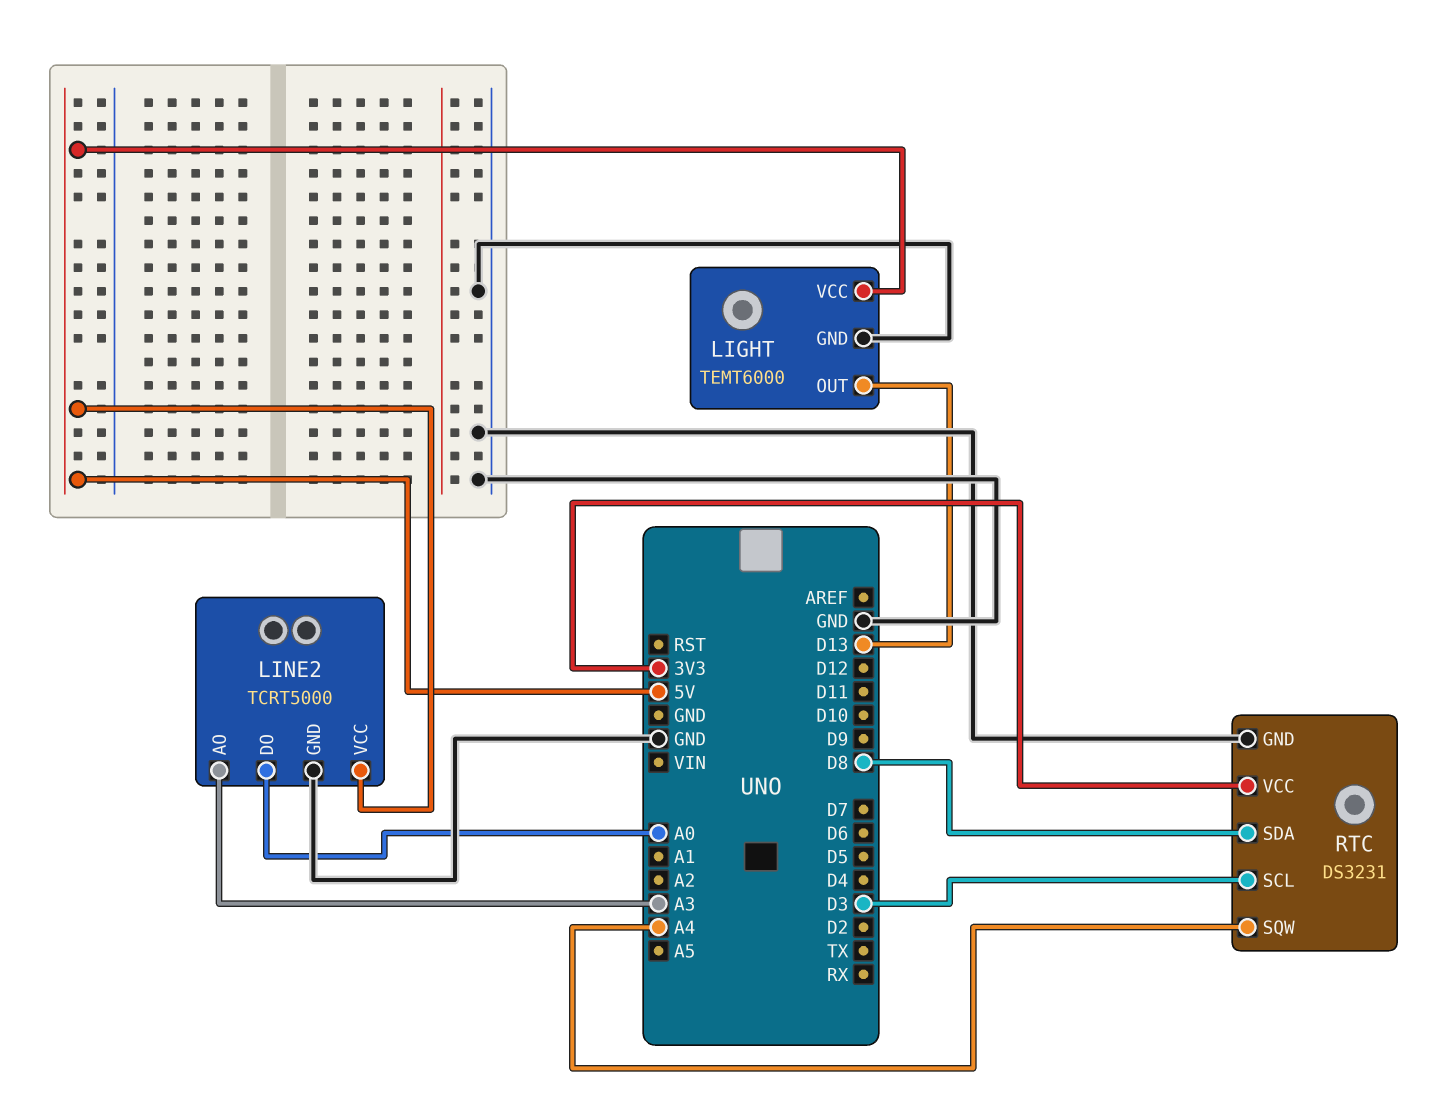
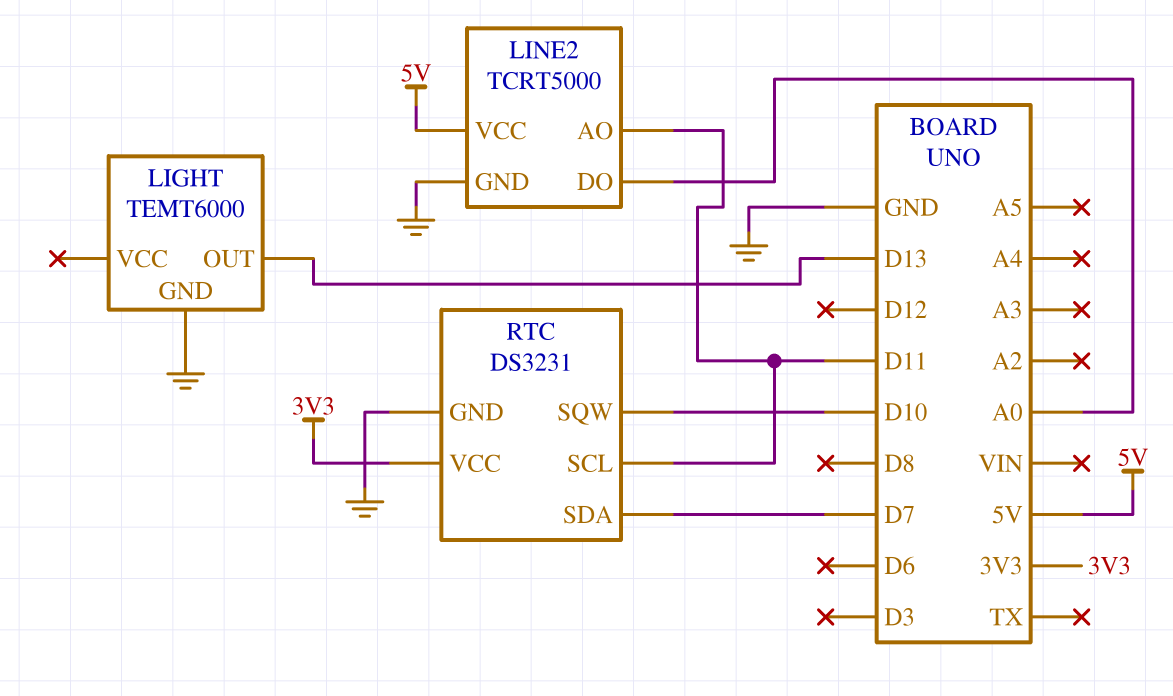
LIGHT pin VCC: 5V -> none
LINE2 pin AO: A3 -> D11
RTC pin SCL: D3 -> D11
RTC pin SDA: D8 -> D7
RTC pin SQW: A4 -> D10

